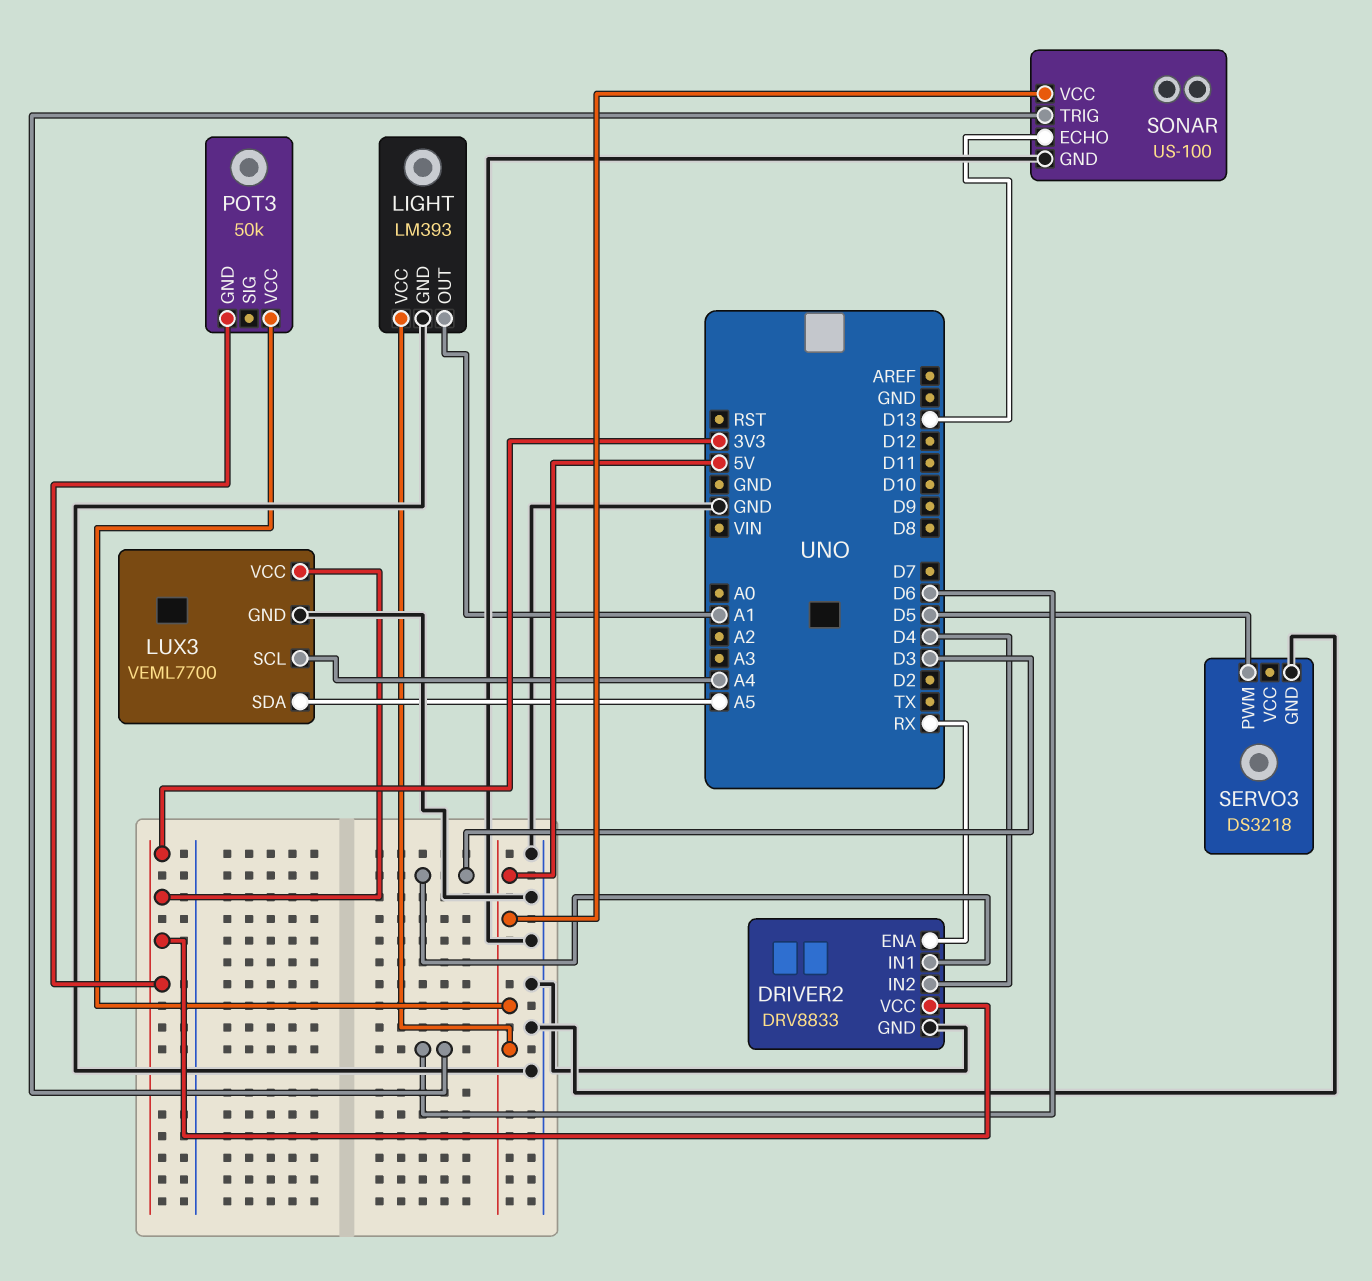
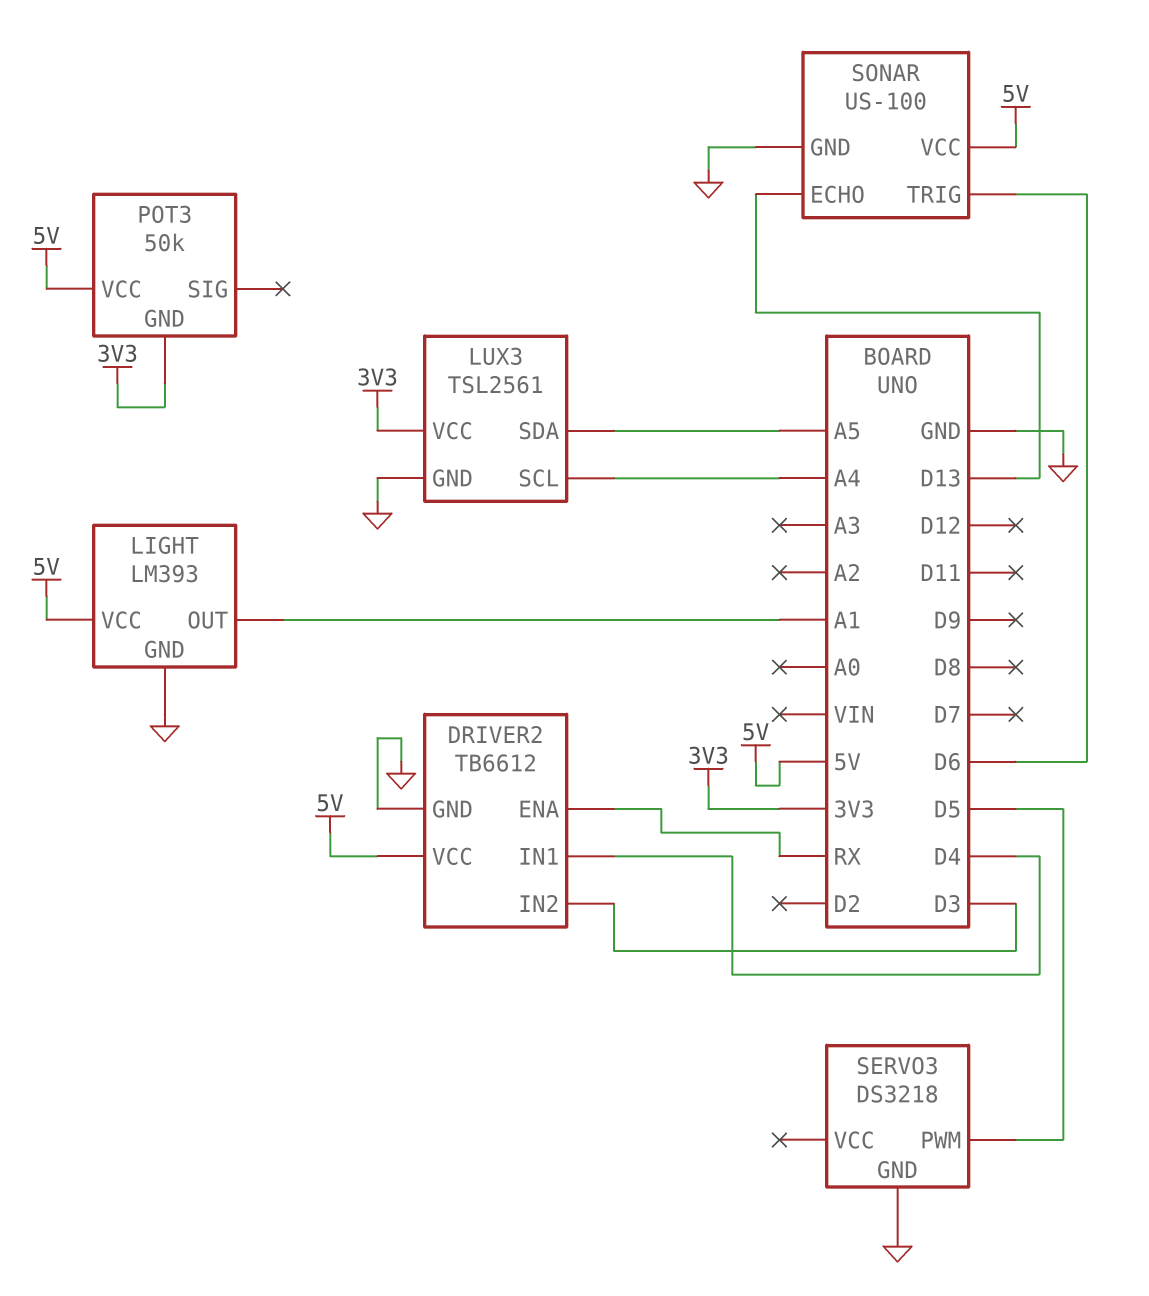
DRIVER2: DRV8833 -> TB6612
DRIVER2 pin IN1: D3 -> D4
DRIVER2 pin IN2: D4 -> D3
DRIVER2 pin VCC: 3V3 -> 5V
LUX3: VEML7700 -> TSL2561

